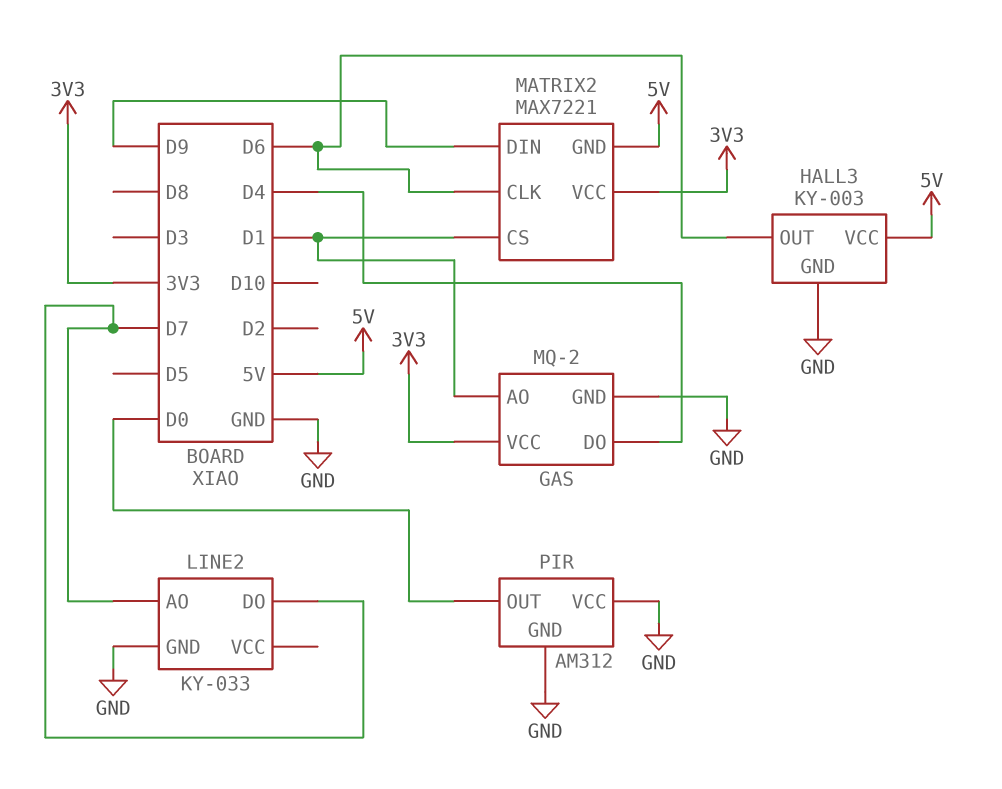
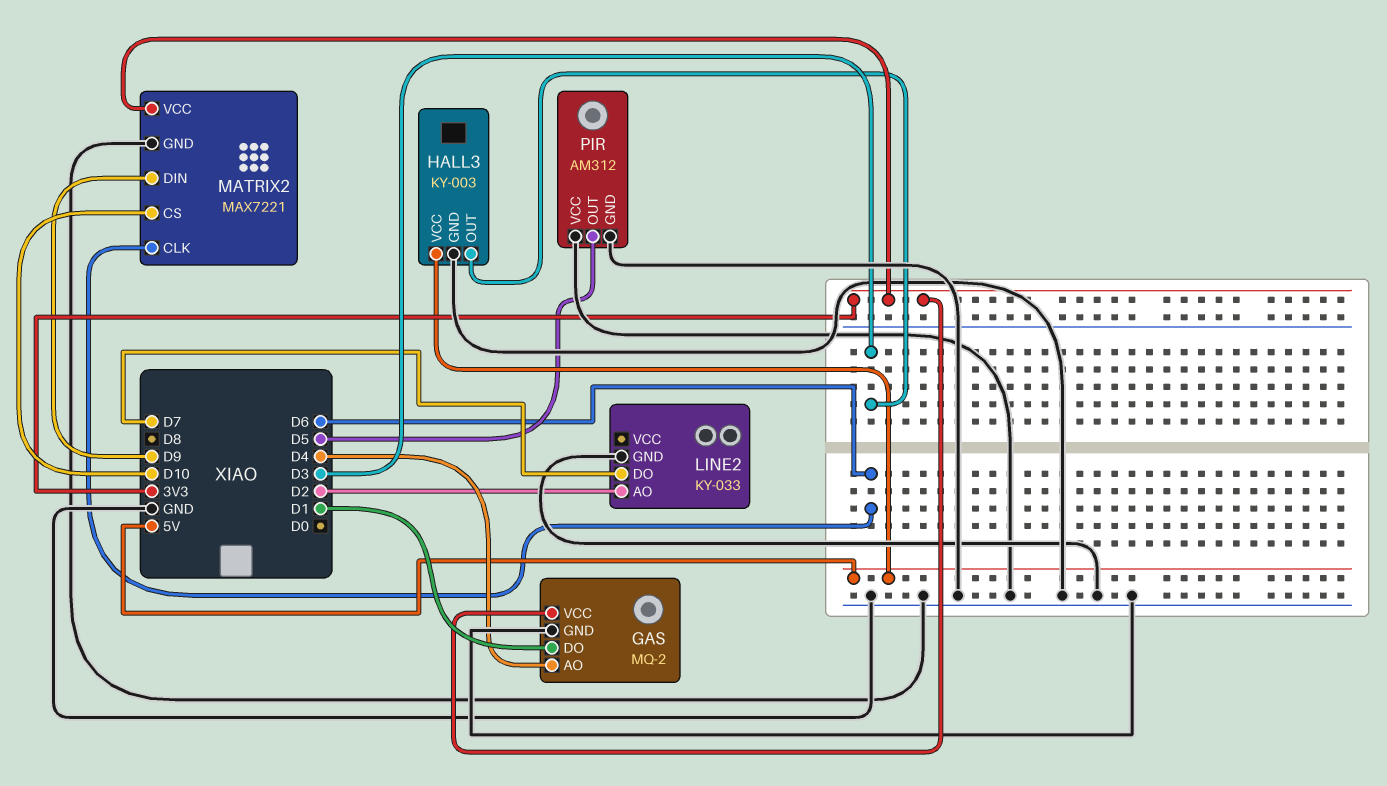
GAS pin AO: D1 -> D4
GAS pin DO: D4 -> D1
HALL3 pin OUT: D6 -> D3
LINE2 pin AO: D7 -> D2
MATRIX2 pin CS: D1 -> D10
MATRIX2 pin GND: 5V -> GND
PIR pin OUT: D0 -> D5

